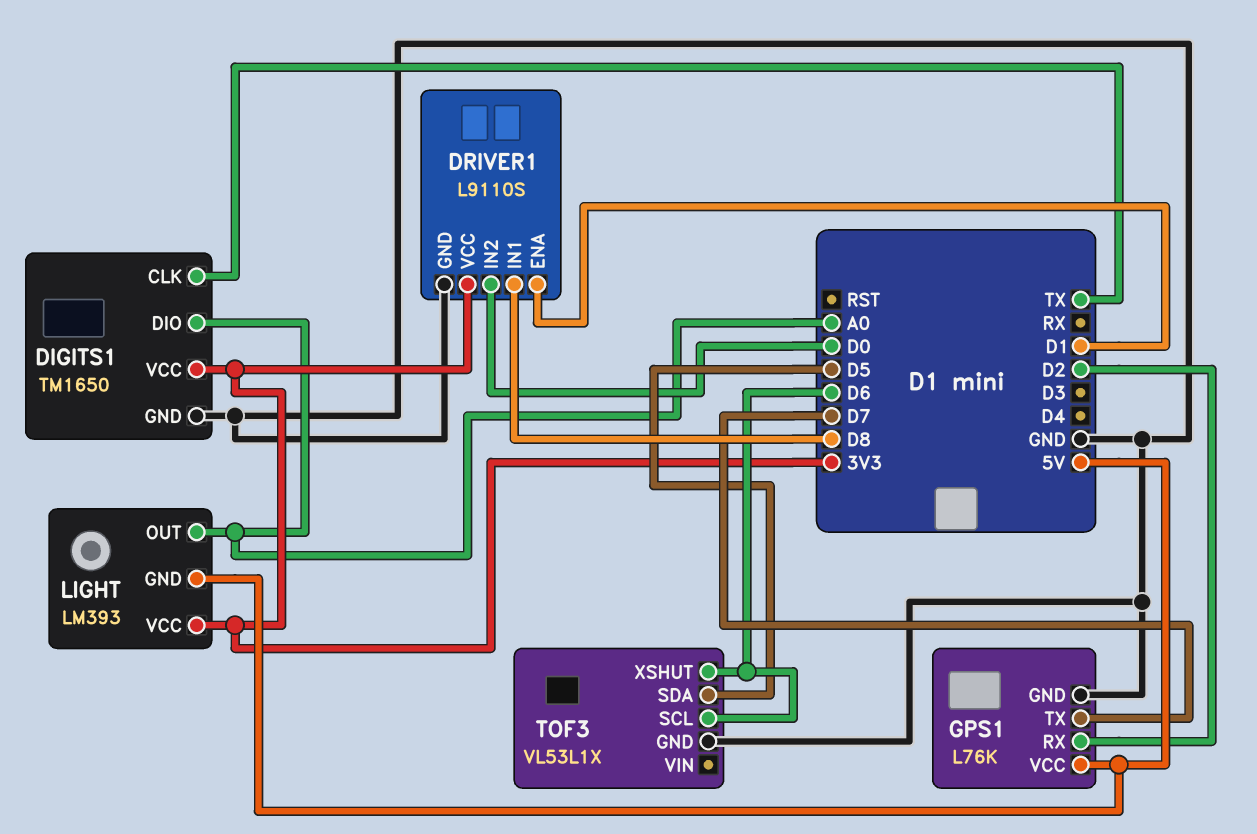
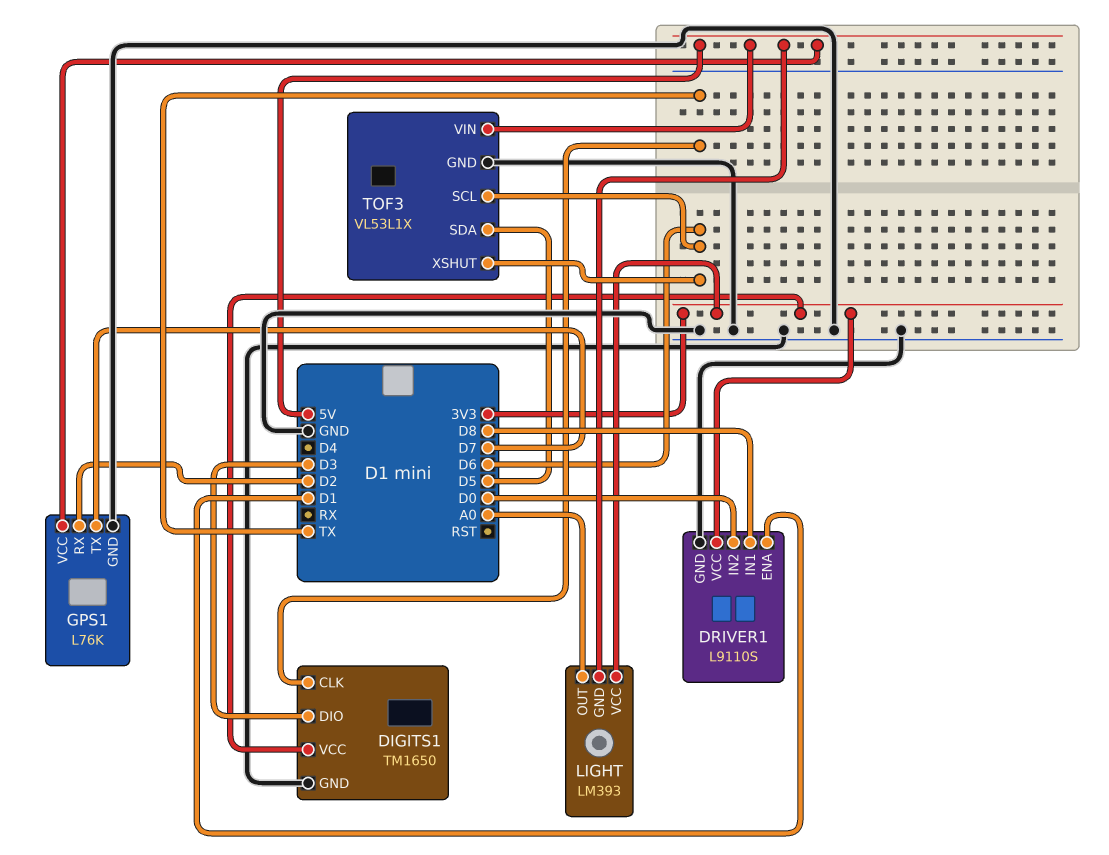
DIGITS1 pin DIO: A0 -> D3
TOF3 pin VIN: none -> 5V

